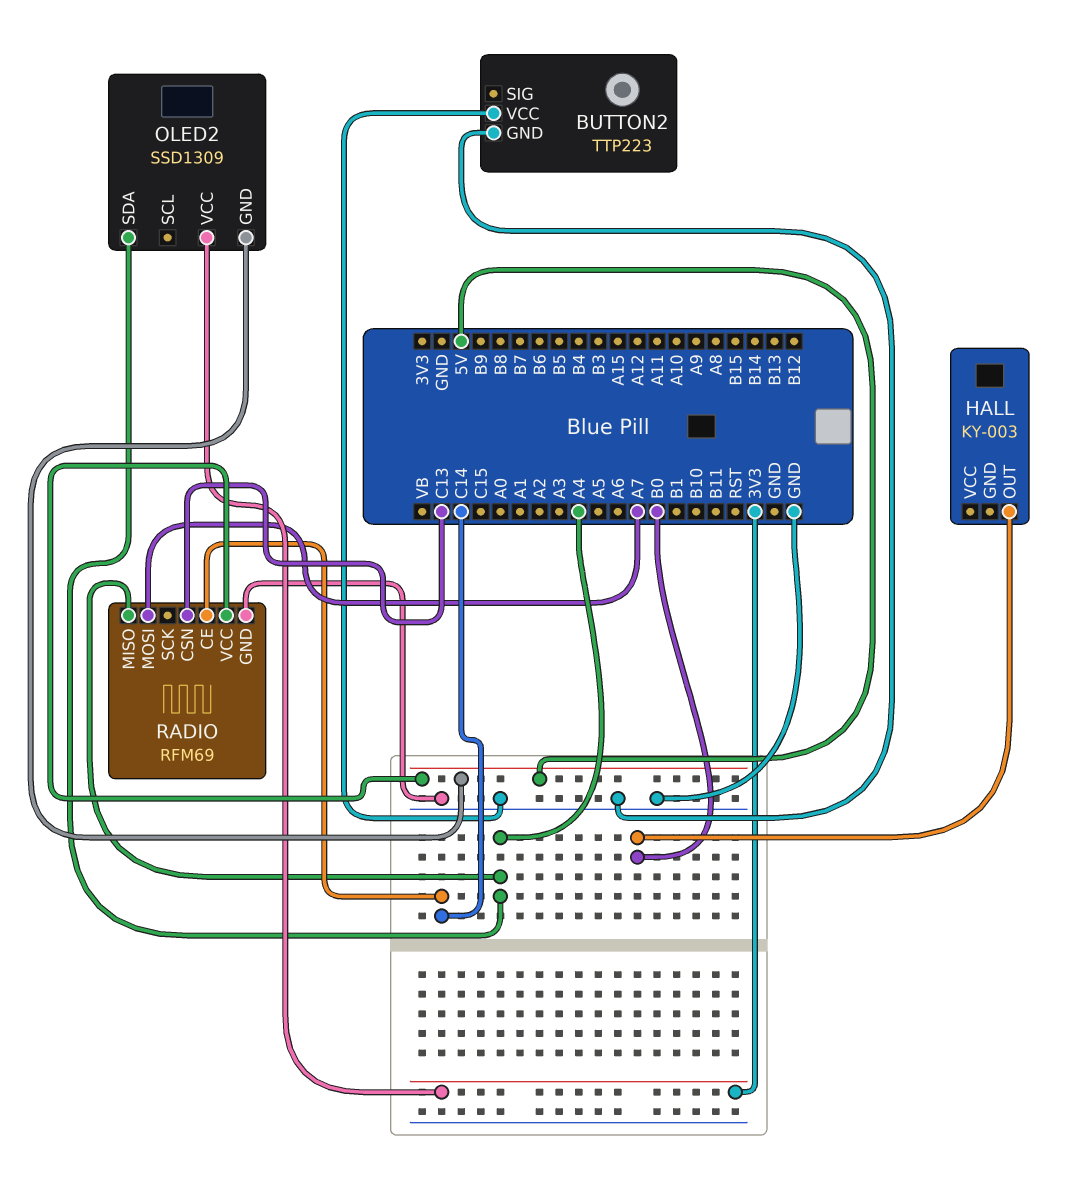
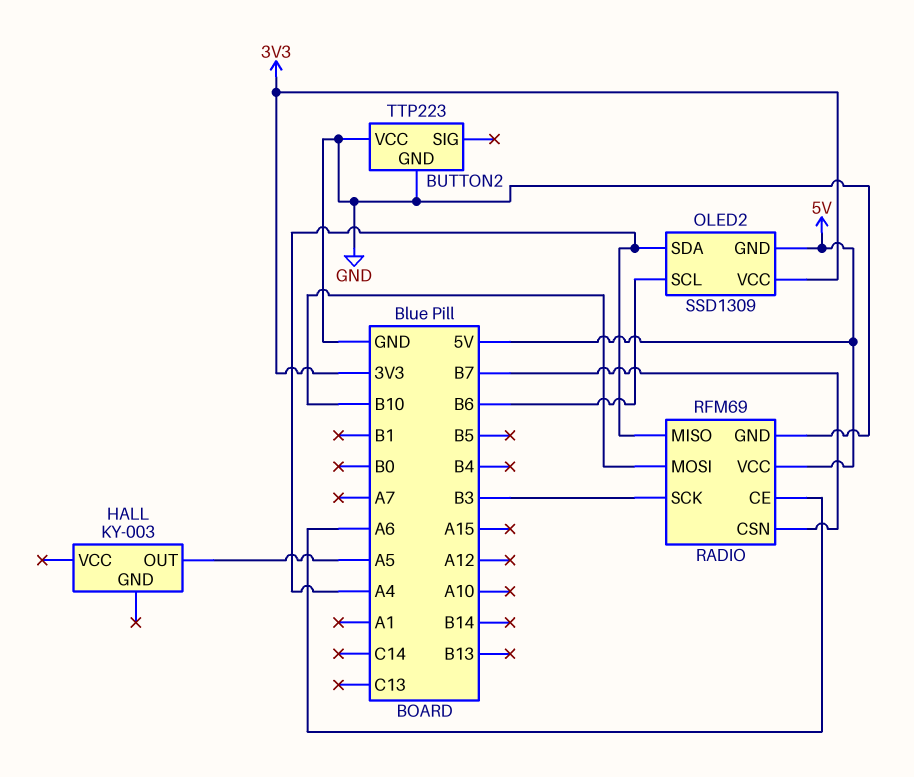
HALL pin OUT: B0 -> A5
OLED2 pin SCL: none -> B6
RADIO pin CE: C14 -> A6
RADIO pin CSN: C13 -> B7
RADIO pin MOSI: A7 -> B10
RADIO pin SCK: none -> B3

